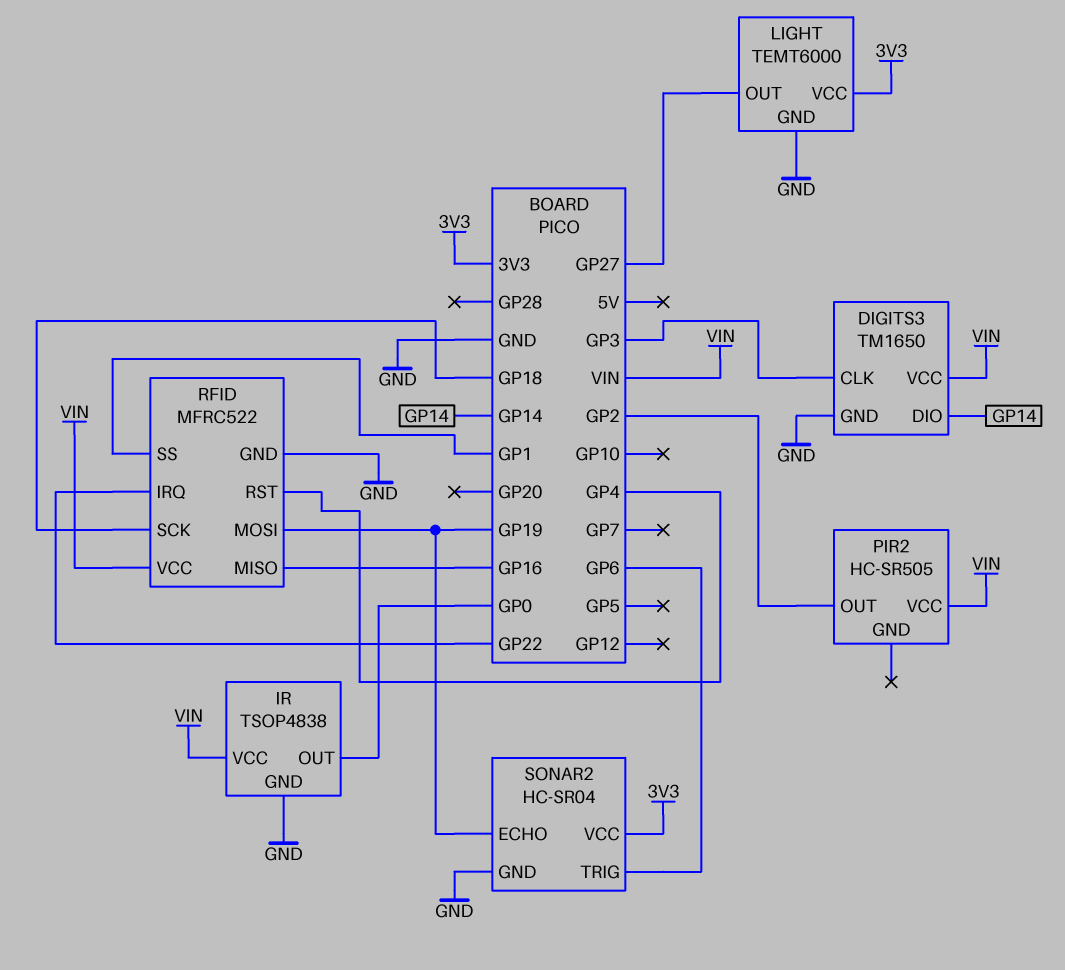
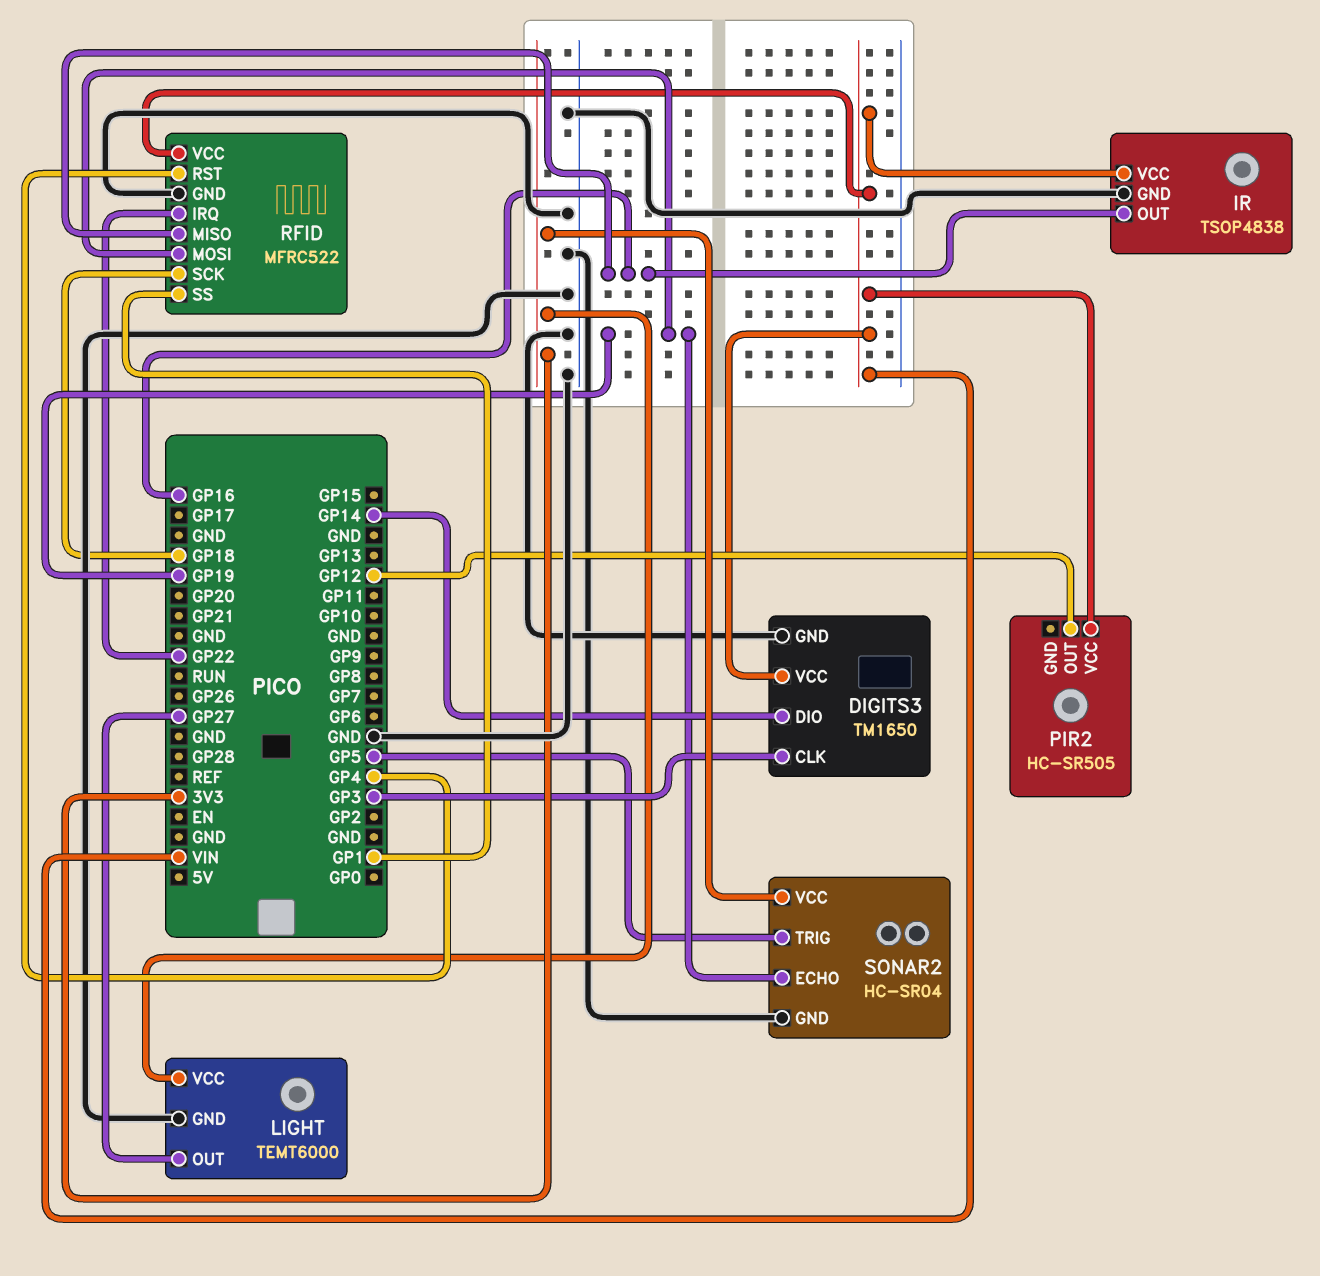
IR pin OUT: GP0 -> GP16
PIR2 pin OUT: GP2 -> GP12
SONAR2 pin TRIG: GP6 -> GP5

